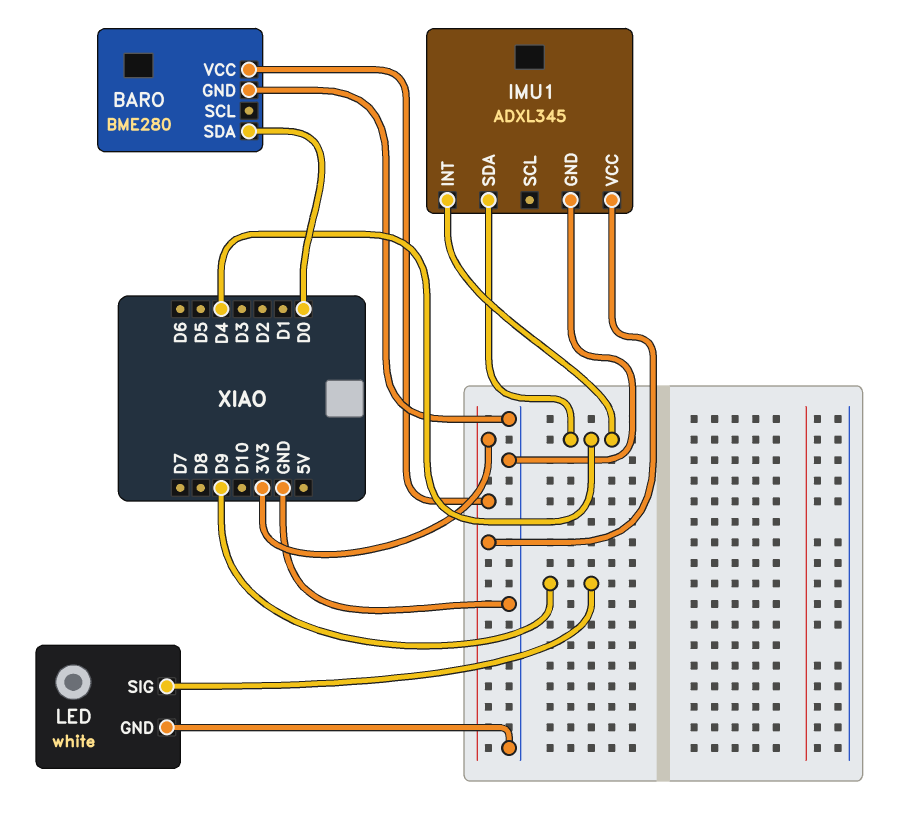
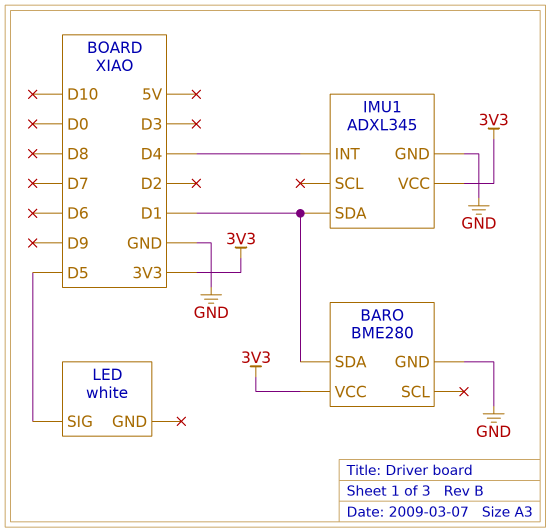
BARO pin SDA: D0 -> D1
IMU1 pin SDA: D4 -> D1
LED pin GND: GND -> none
LED pin SIG: D9 -> D5

